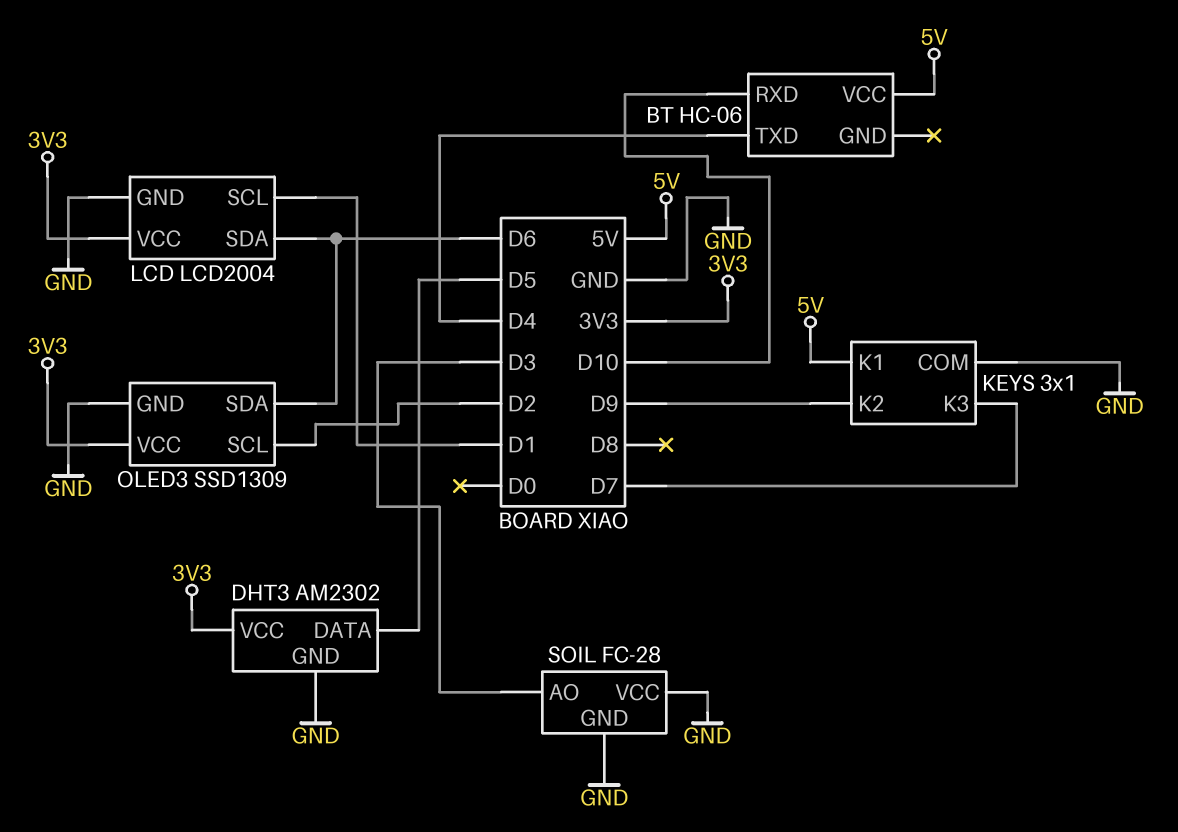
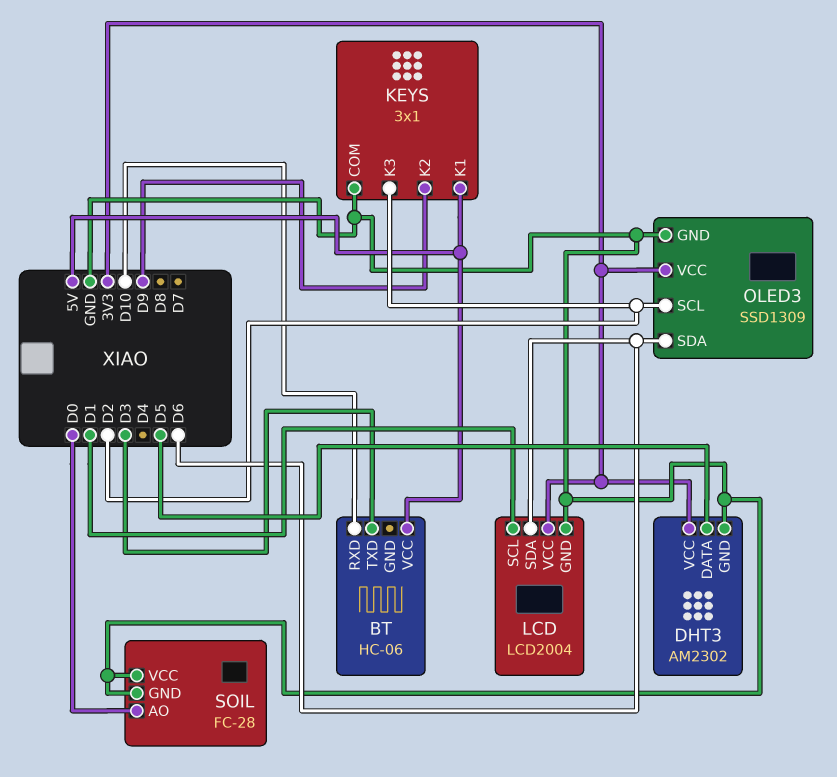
BT pin TXD: D4 -> D3
KEYS pin K3: D7 -> D2
SOIL pin AO: D3 -> D0

